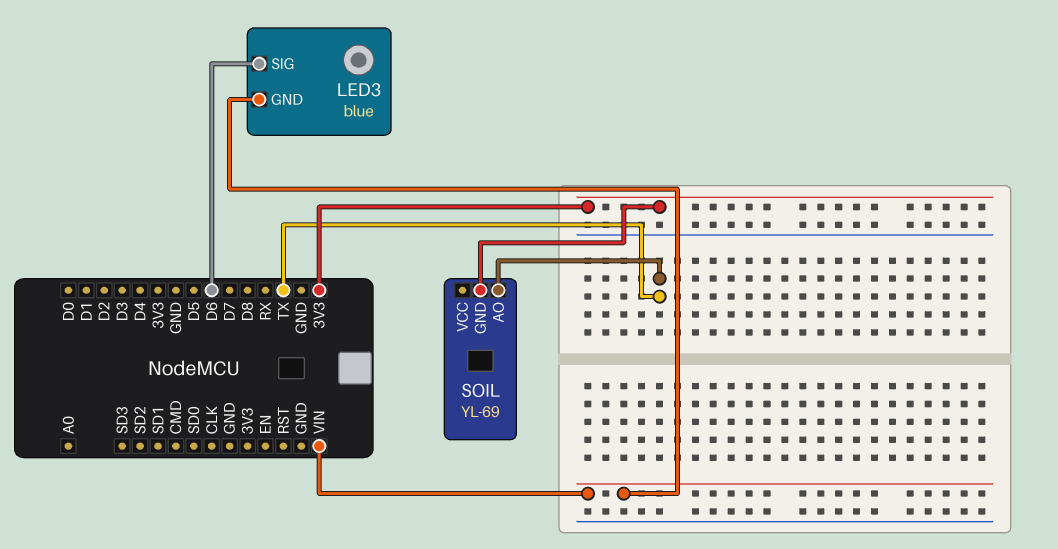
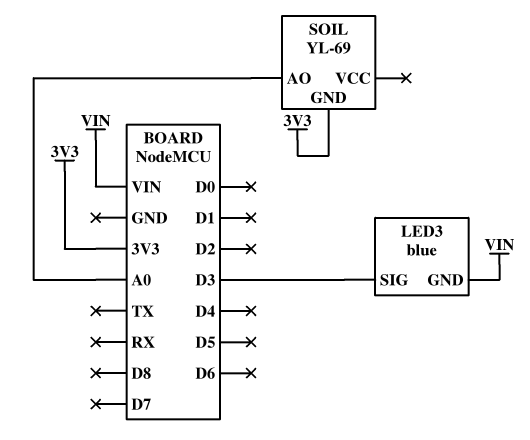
LED3 pin SIG: D6 -> D3
SOIL pin AO: TX -> A0

